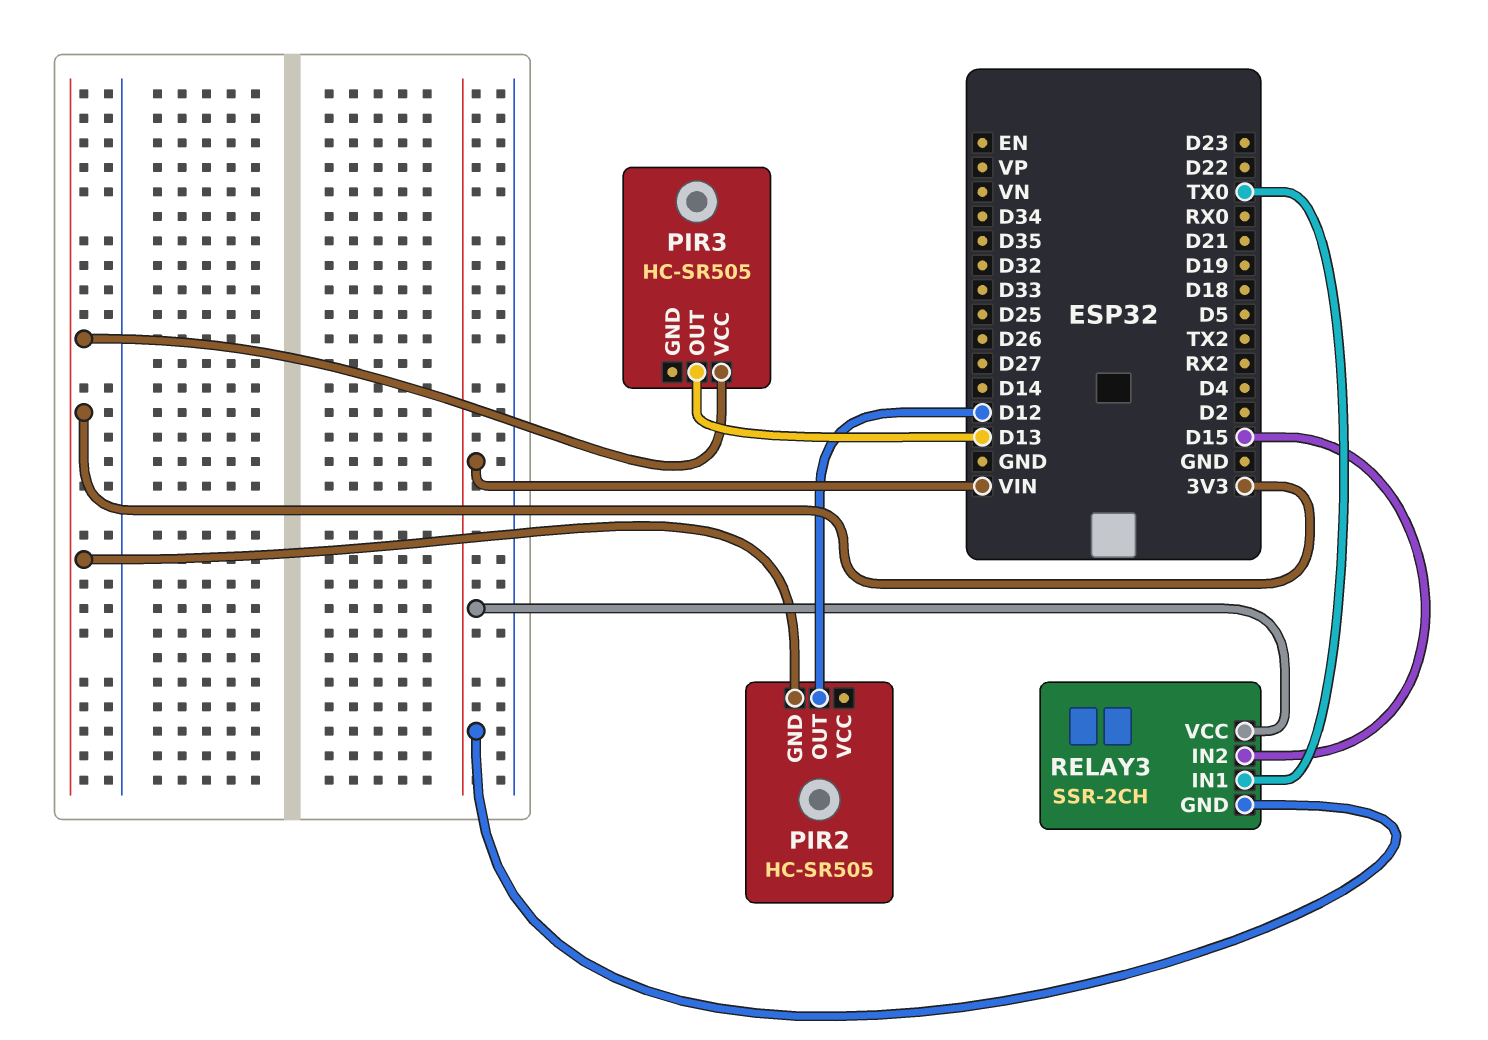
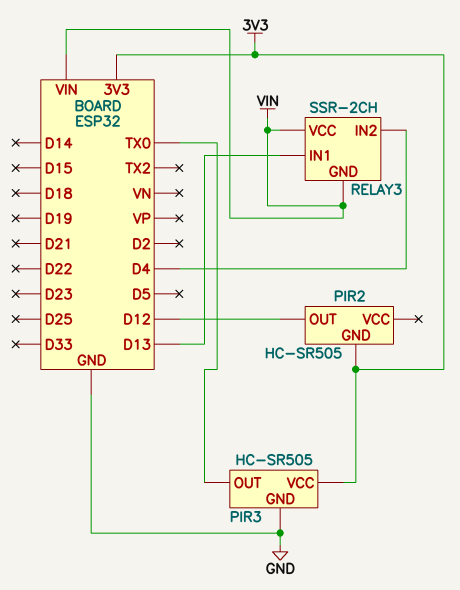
PIR3 pin GND: none -> GND
PIR3 pin OUT: D13 -> TX0
RELAY3 pin IN1: TX0 -> D13
RELAY3 pin IN2: D15 -> D4

